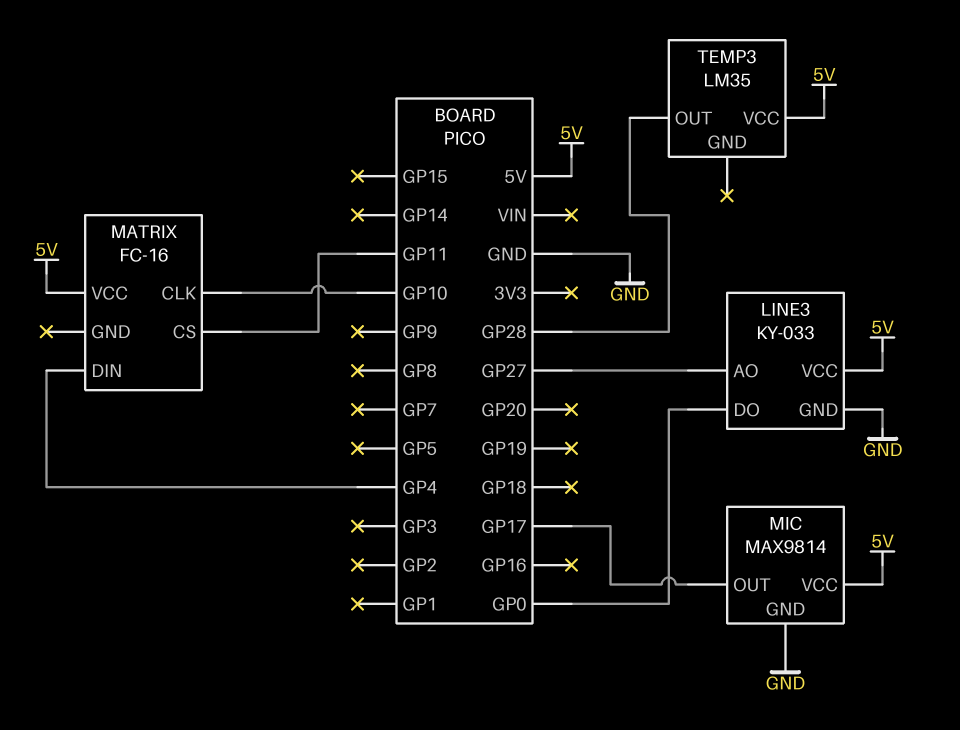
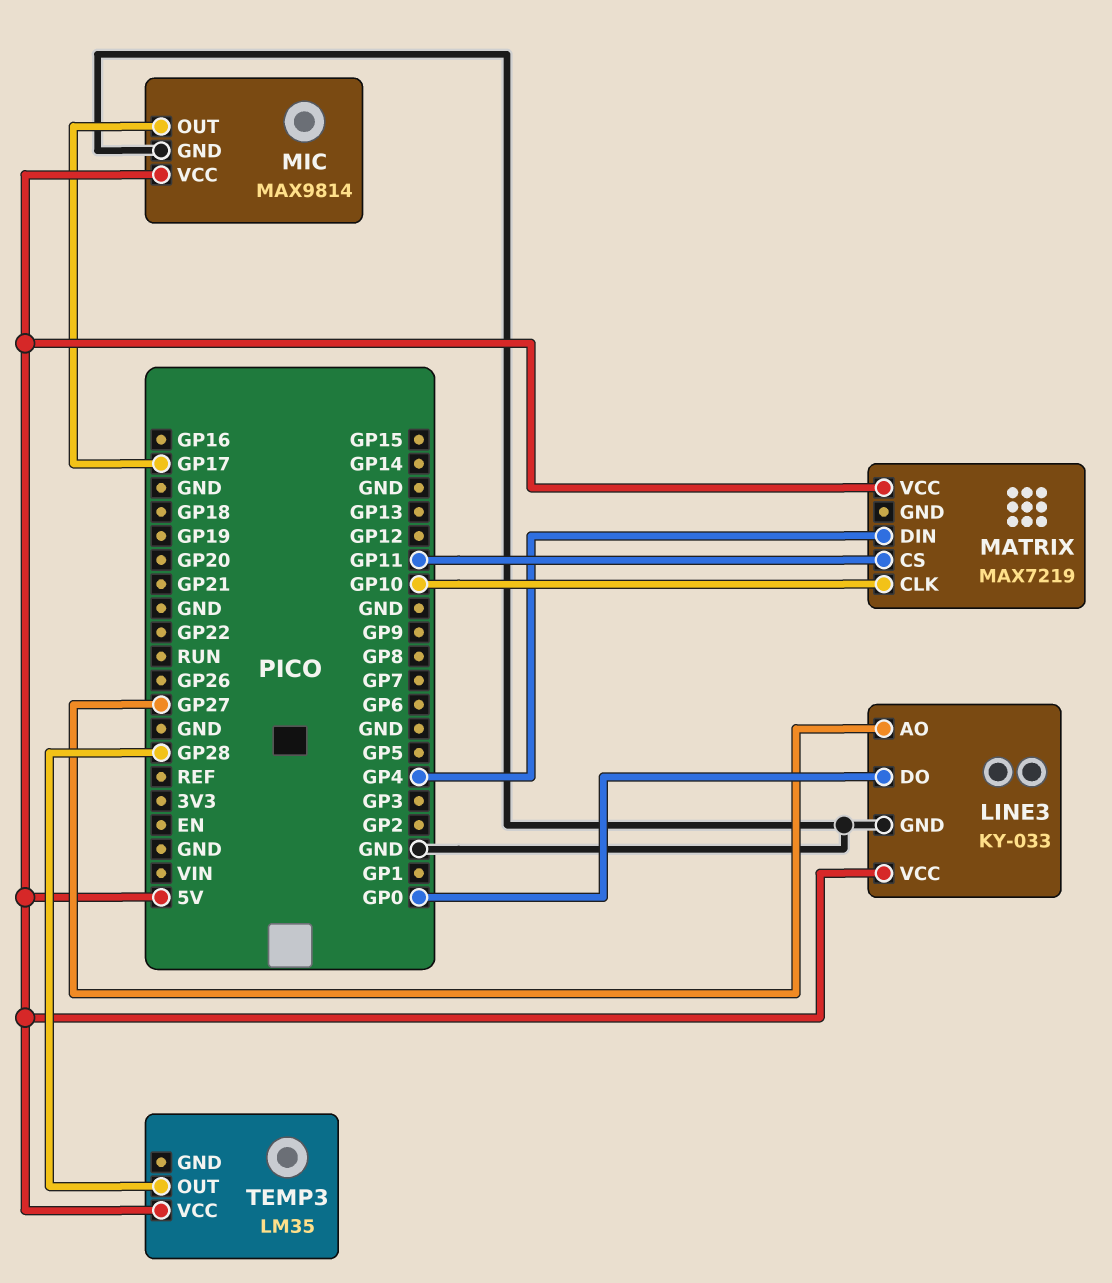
MATRIX: FC-16 -> MAX7219

